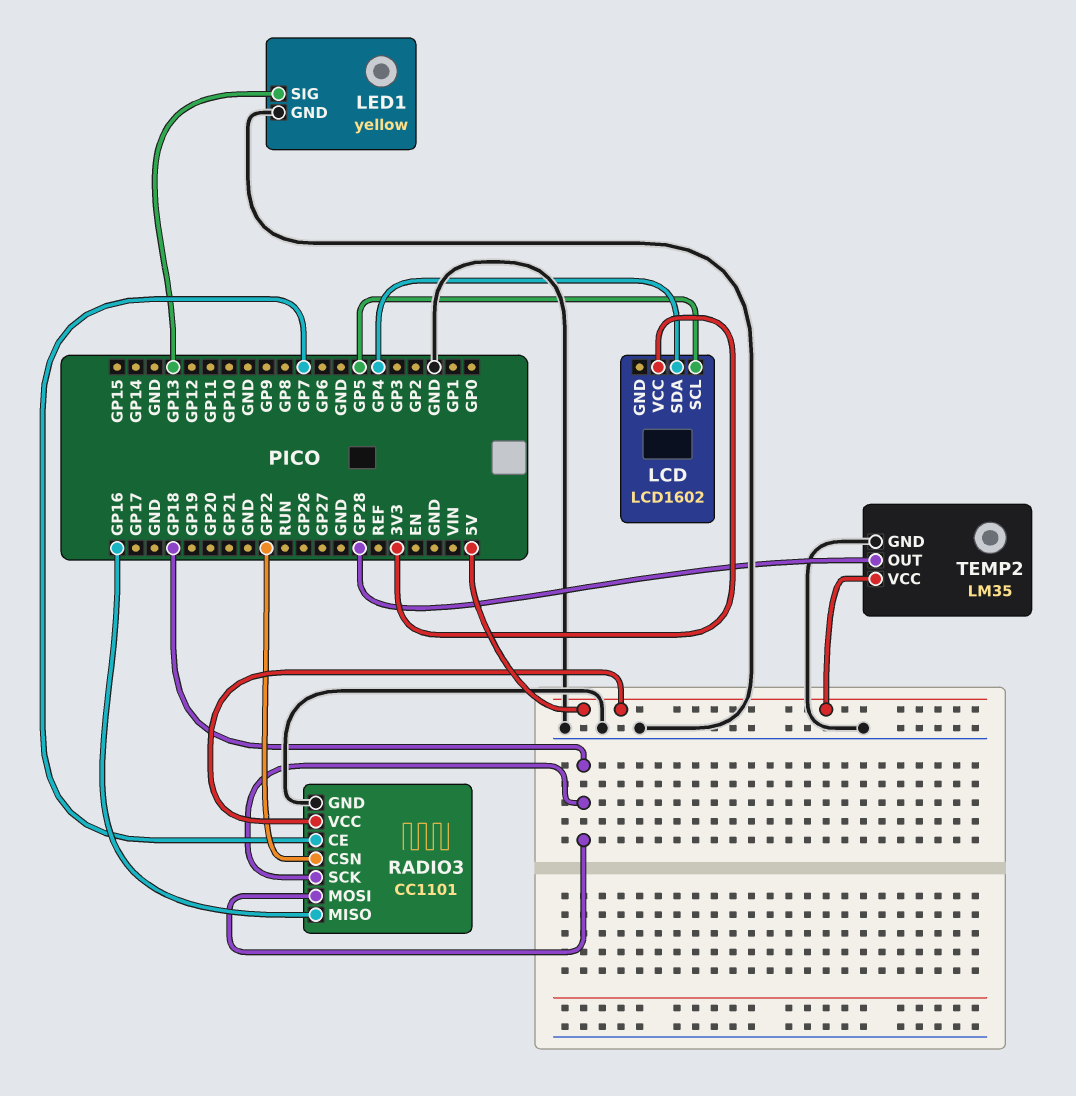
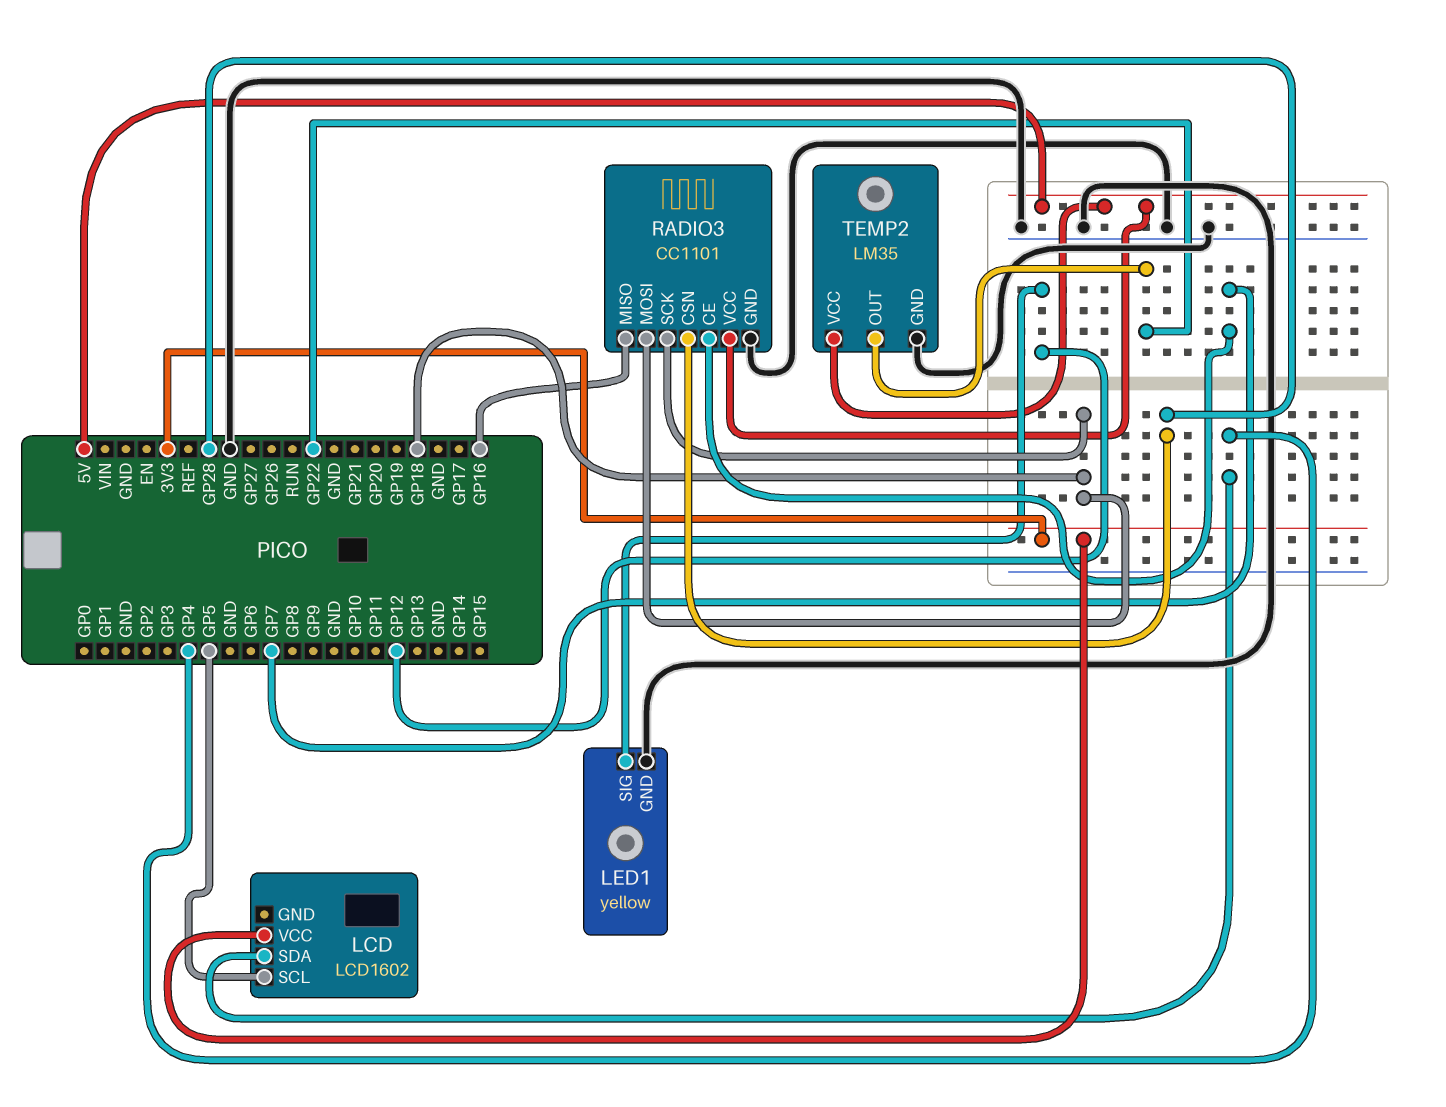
LED1 pin SIG: GP13 -> GP12
RADIO3 pin CSN: GP22 -> GP28
TEMP2 pin OUT: GP28 -> GP22

